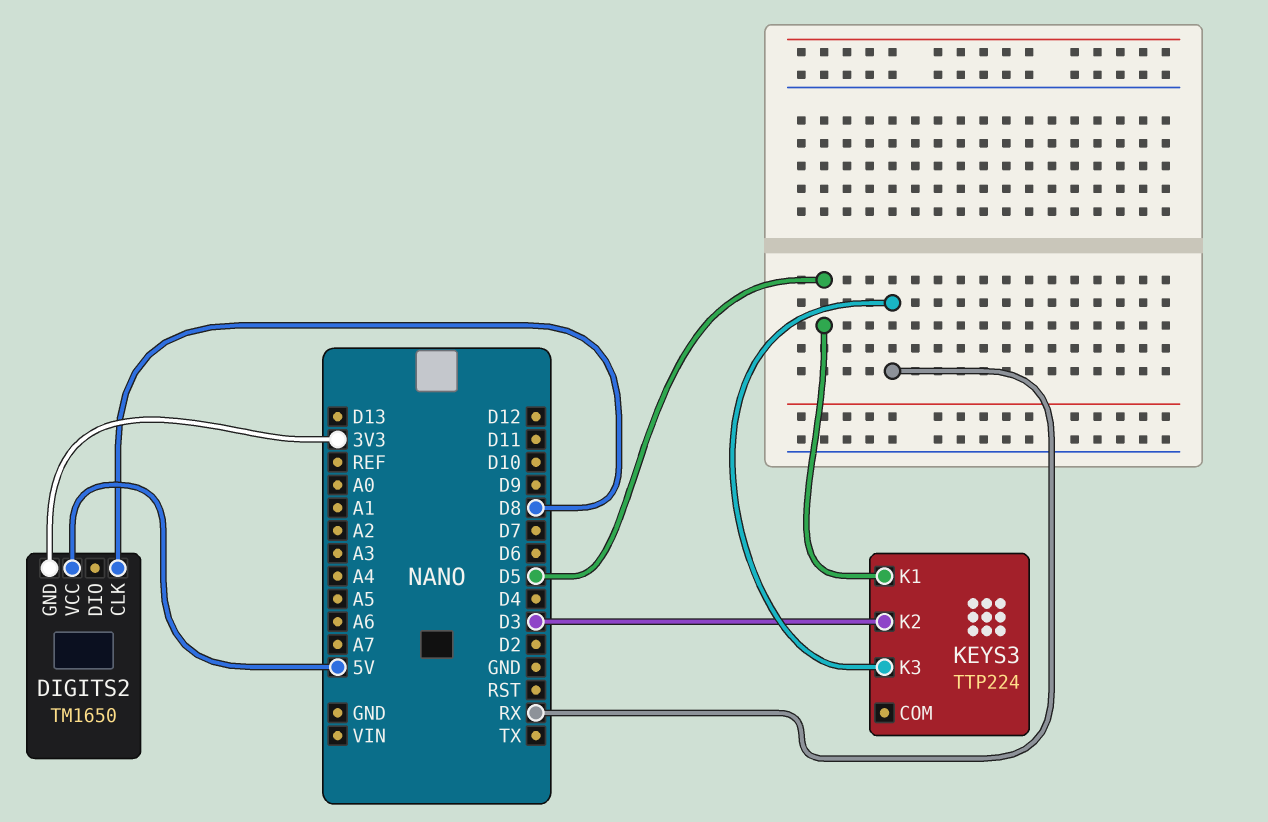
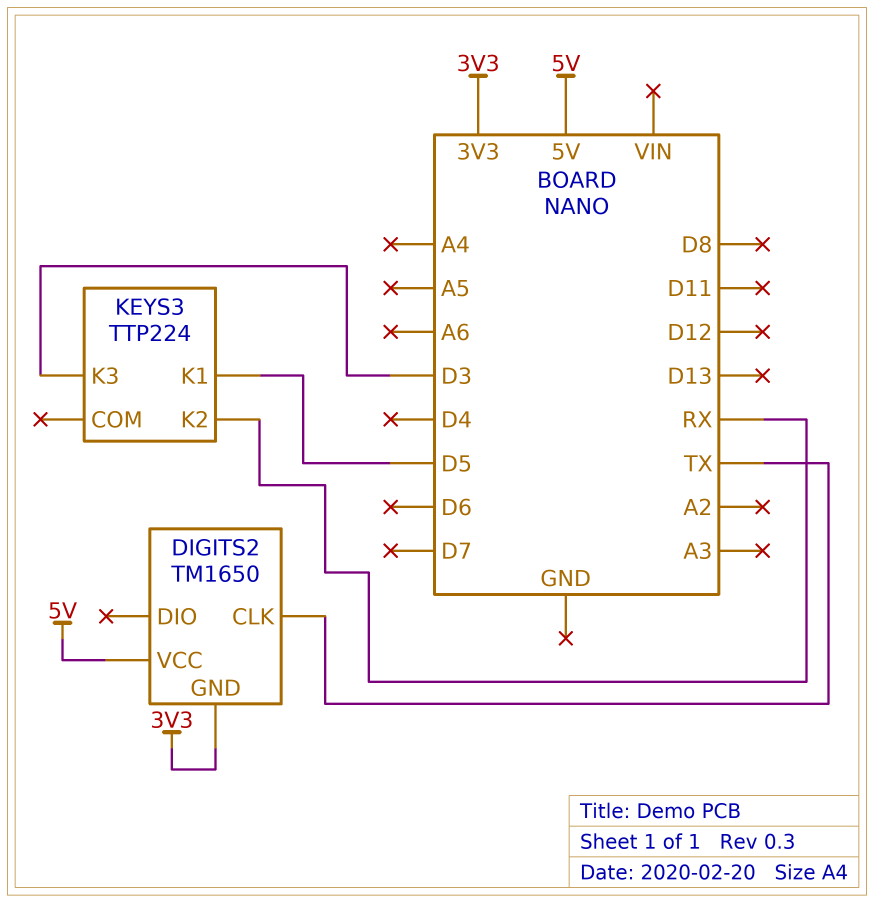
DIGITS2 pin CLK: D8 -> TX
KEYS3 pin K2: D3 -> RX
KEYS3 pin K3: RX -> D3

